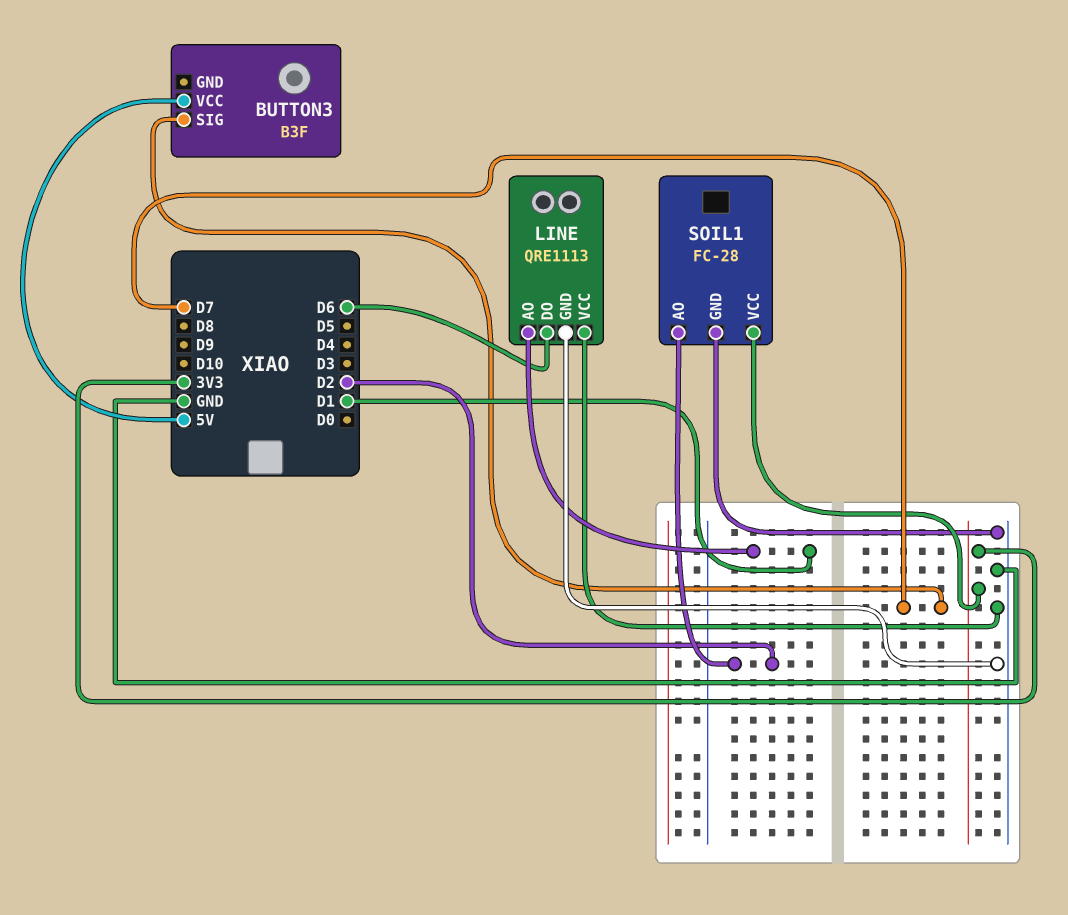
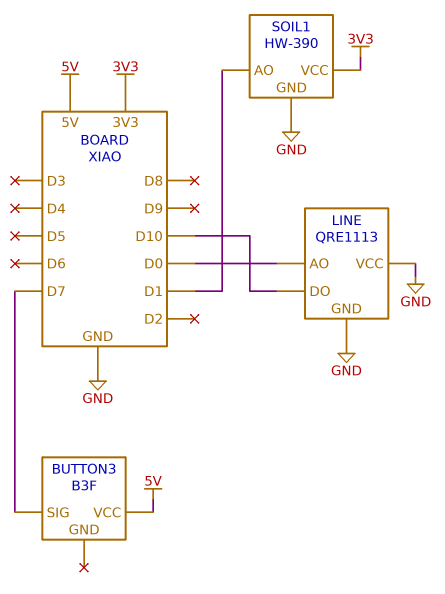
LINE pin AO: D1 -> D0
LINE pin DO: D6 -> D10
SOIL1: FC-28 -> HW-390
SOIL1 pin AO: D2 -> D1

